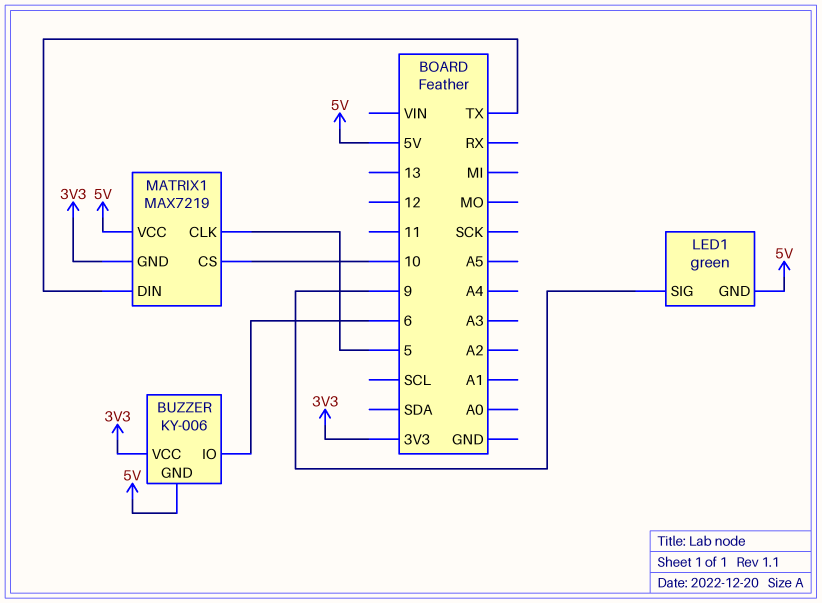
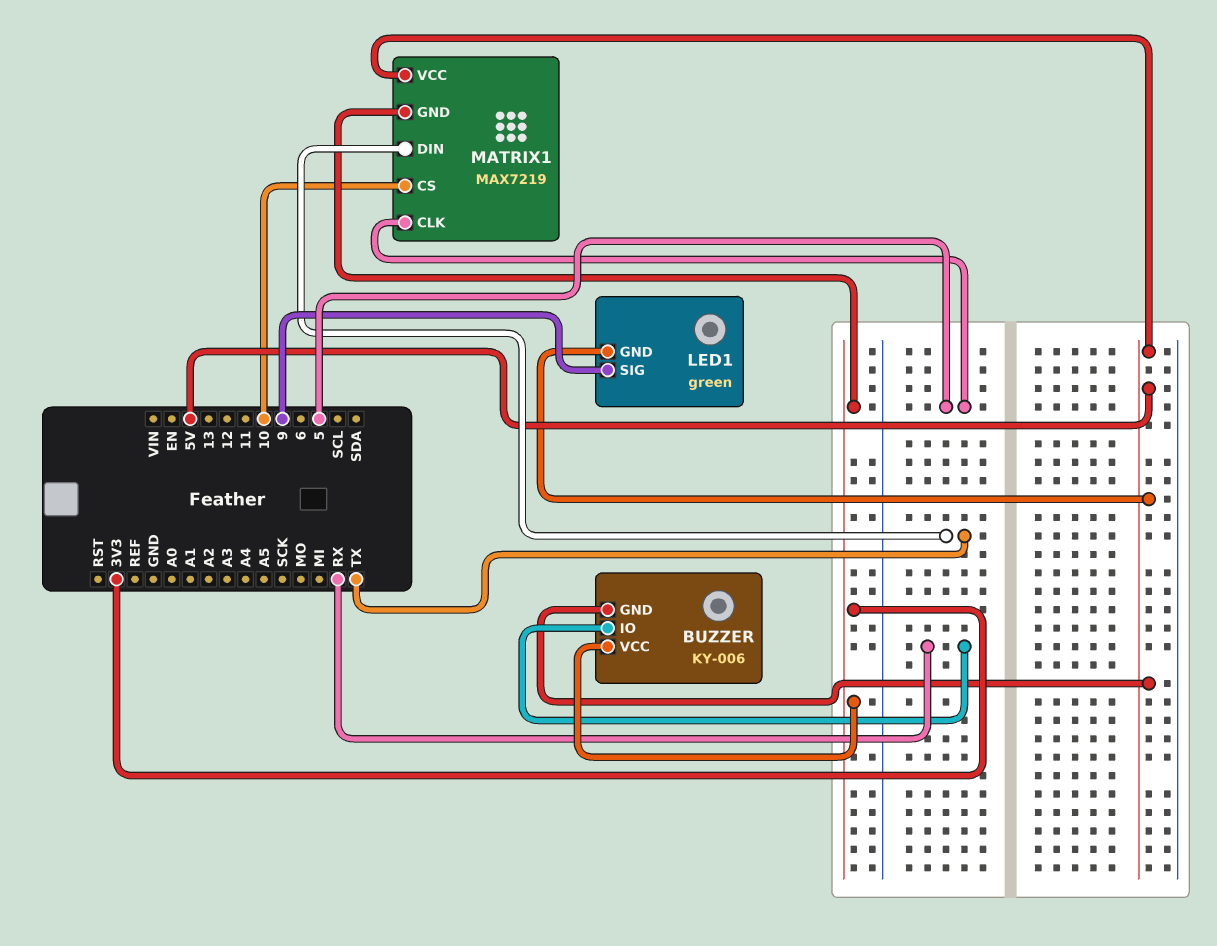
BUZZER pin IO: 6 -> RX

